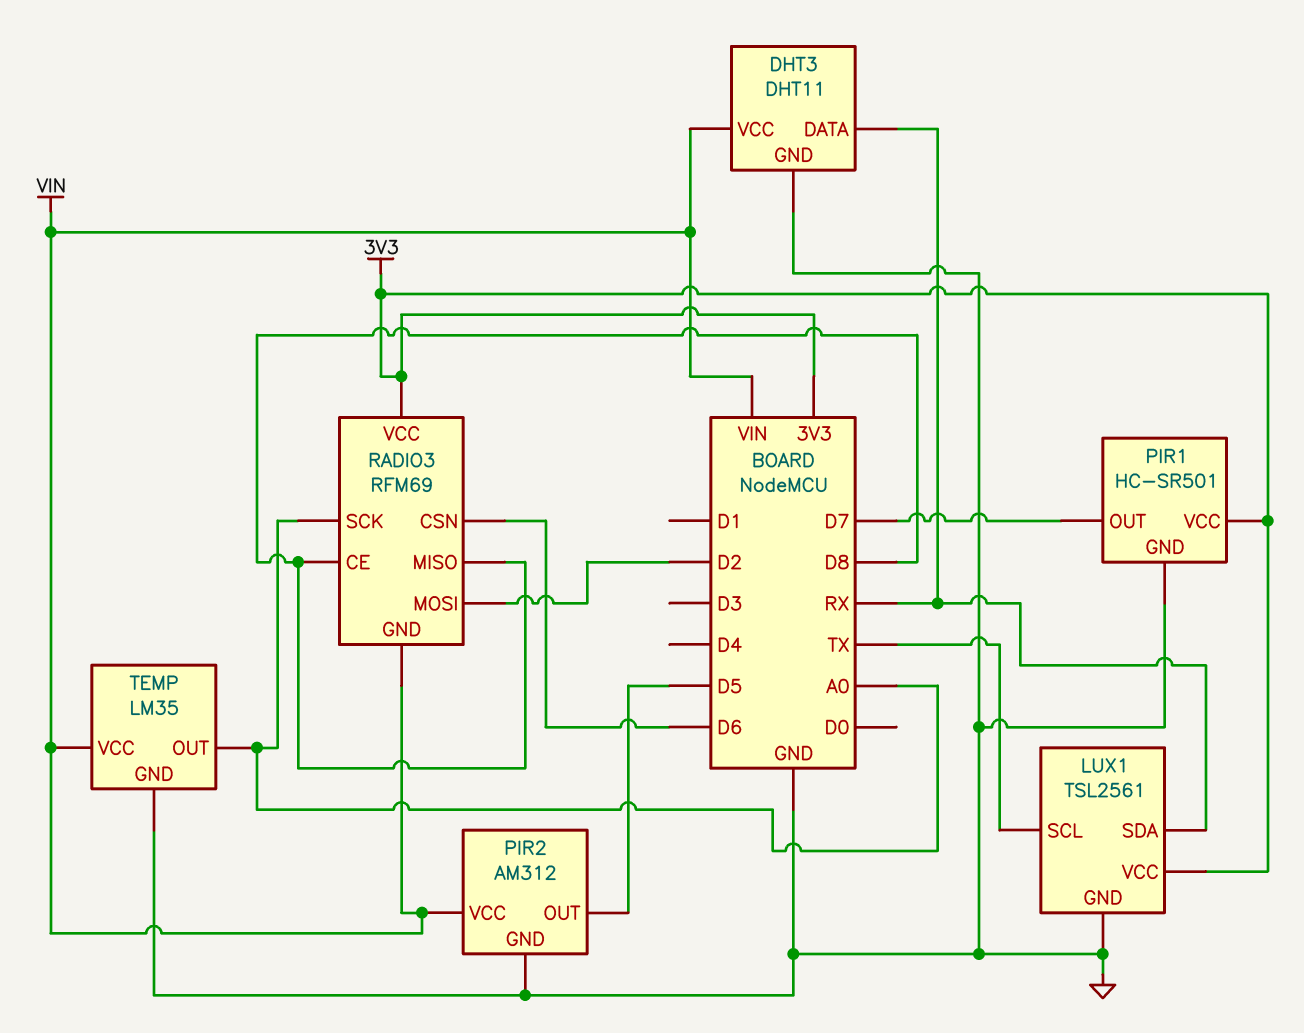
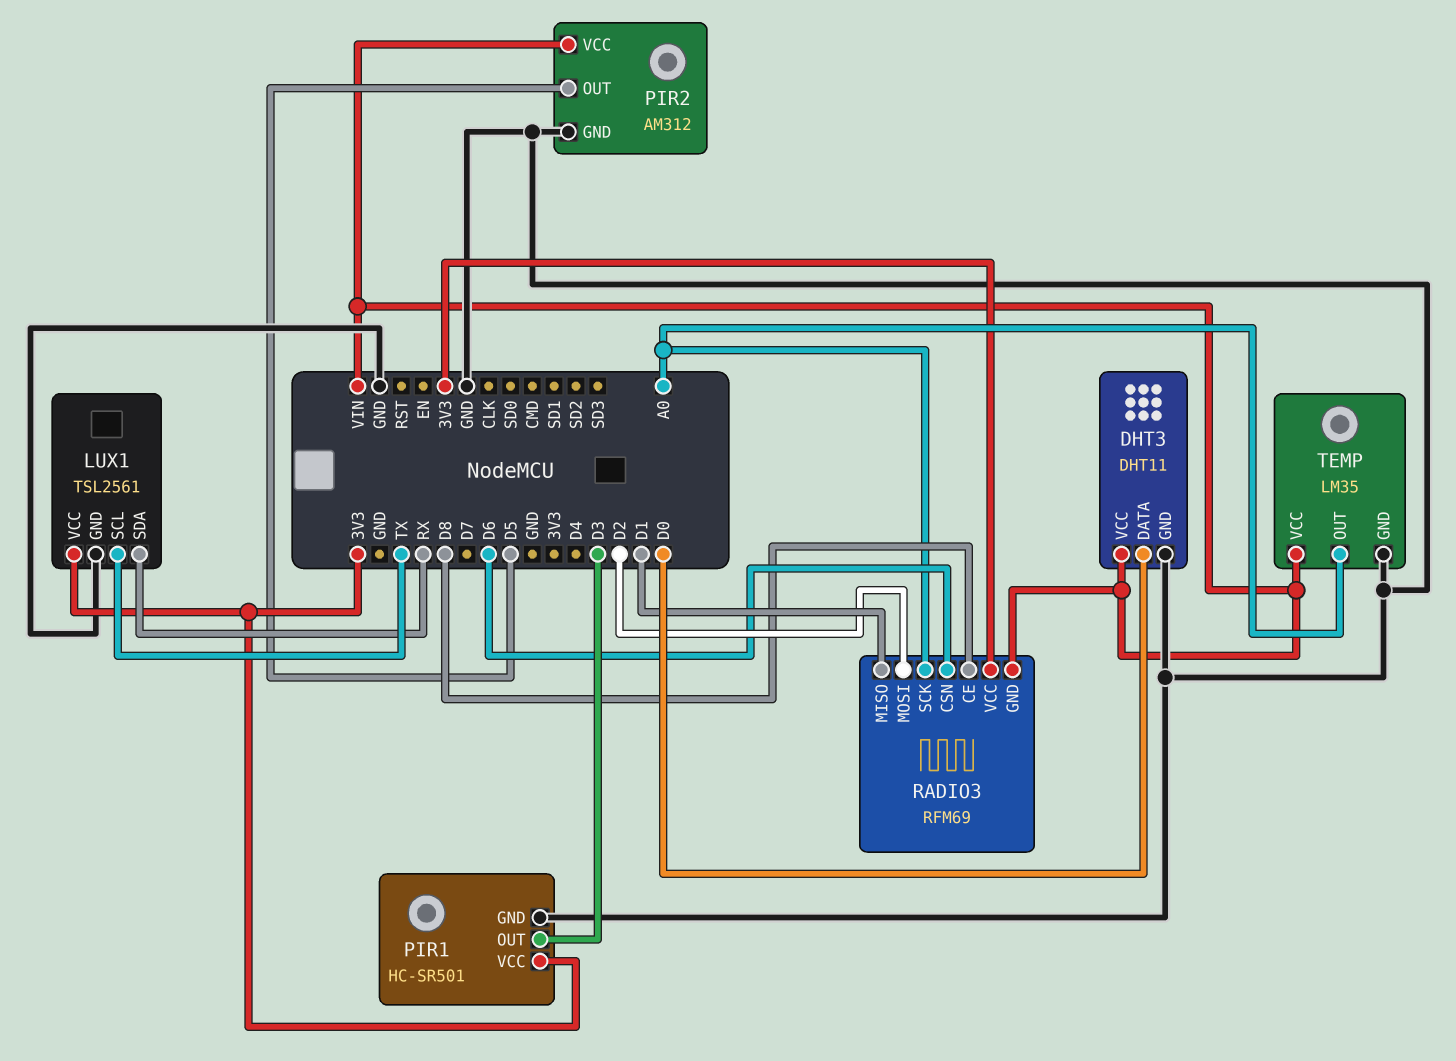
DHT3 pin DATA: RX -> D0
PIR1 pin OUT: D7 -> D3
RADIO3 pin MISO: D8 -> D1

